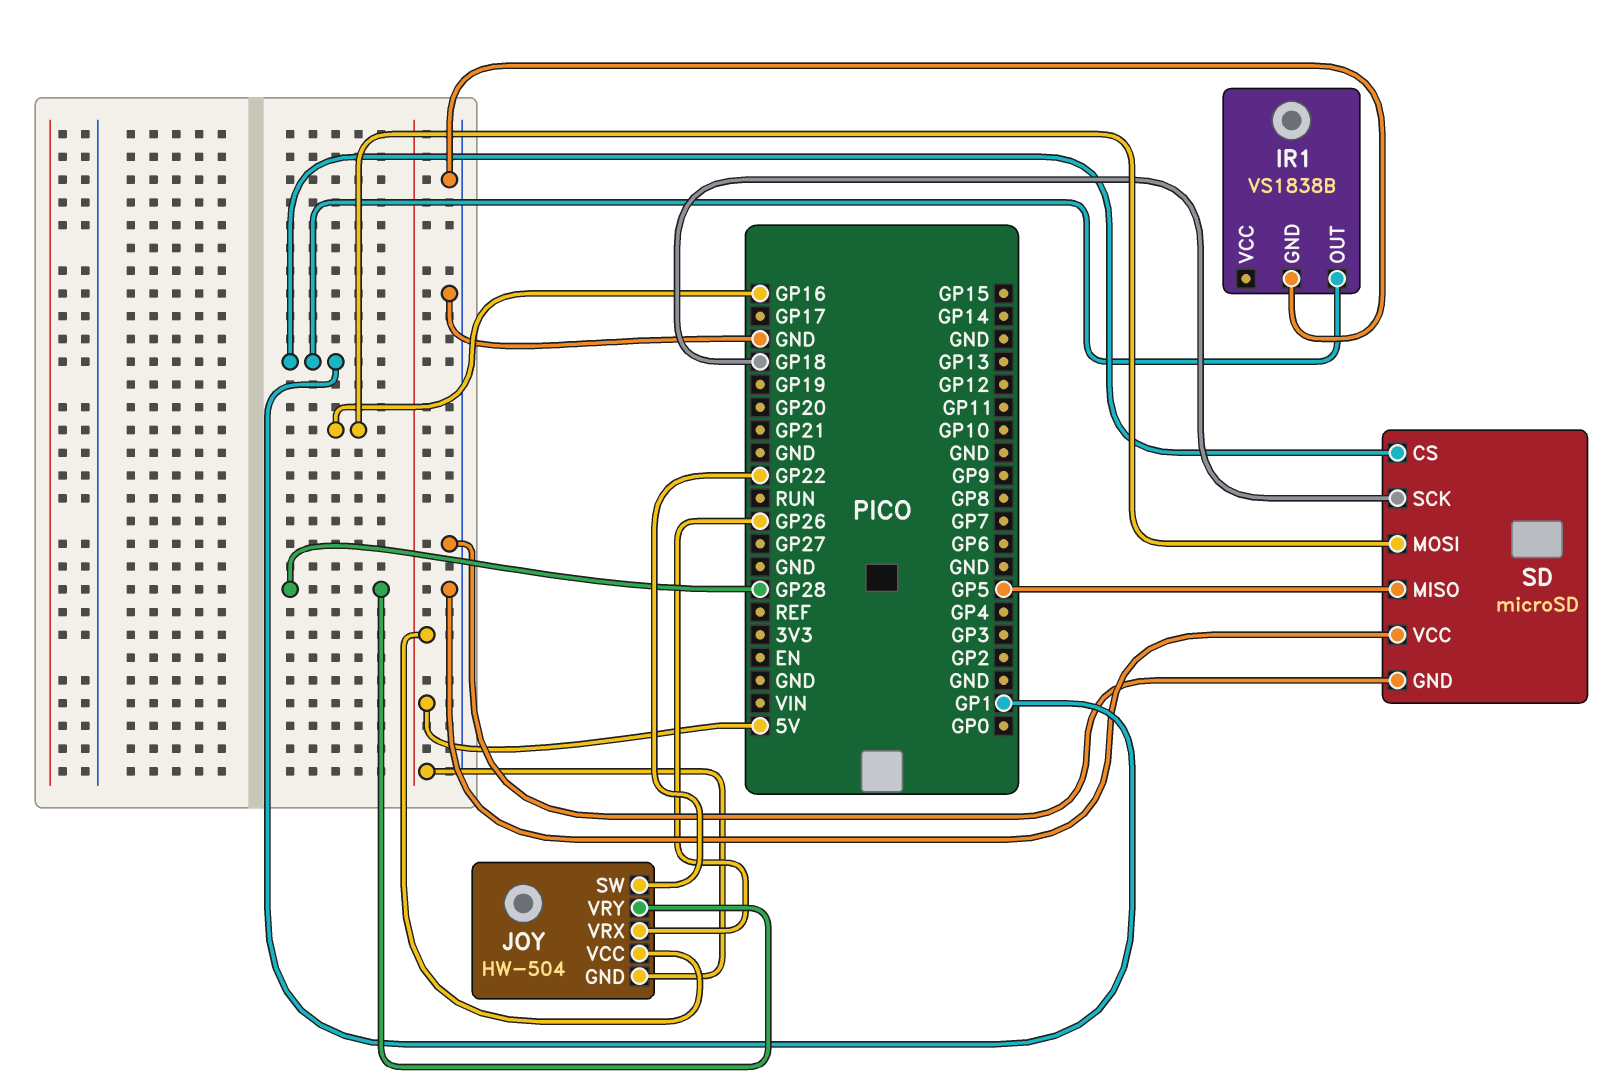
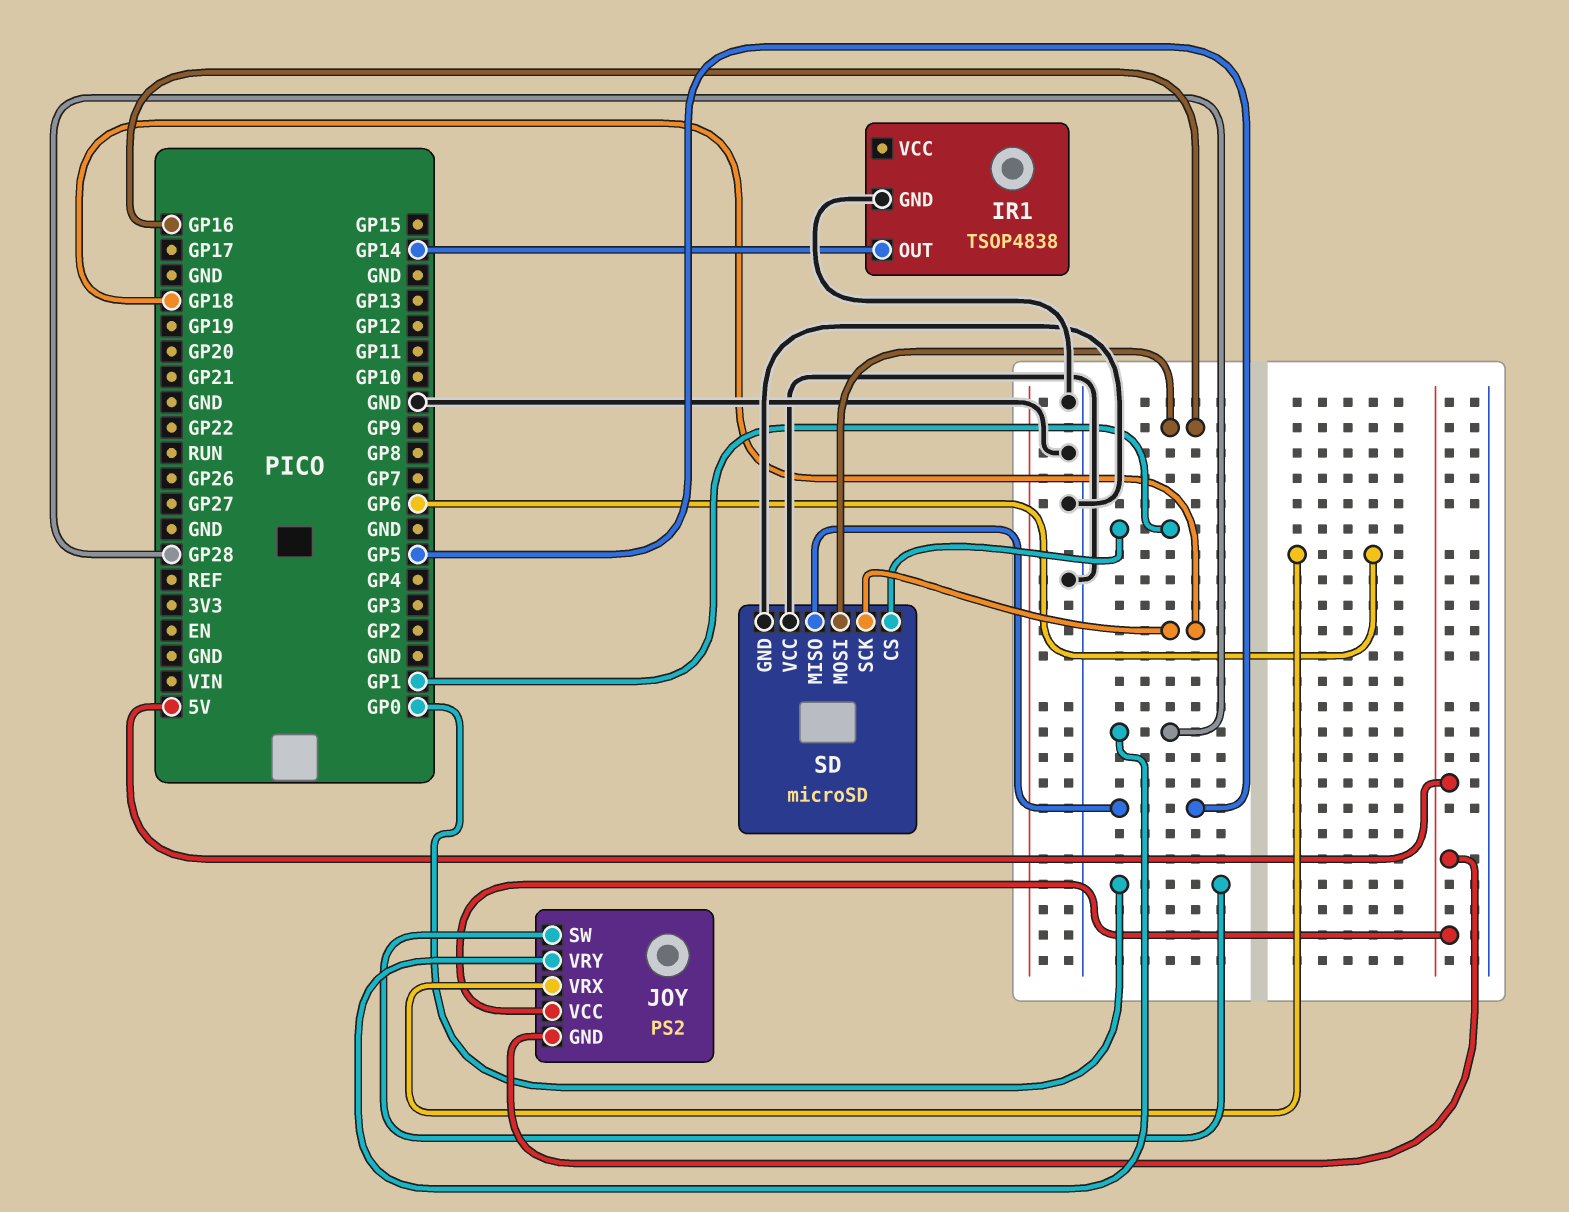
IR1: VS1838B -> TSOP4838
IR1 pin OUT: GP1 -> GP14
JOY: HW-504 -> PS2
JOY pin SW: GP22 -> GP0
JOY pin VRX: GP26 -> GP6

